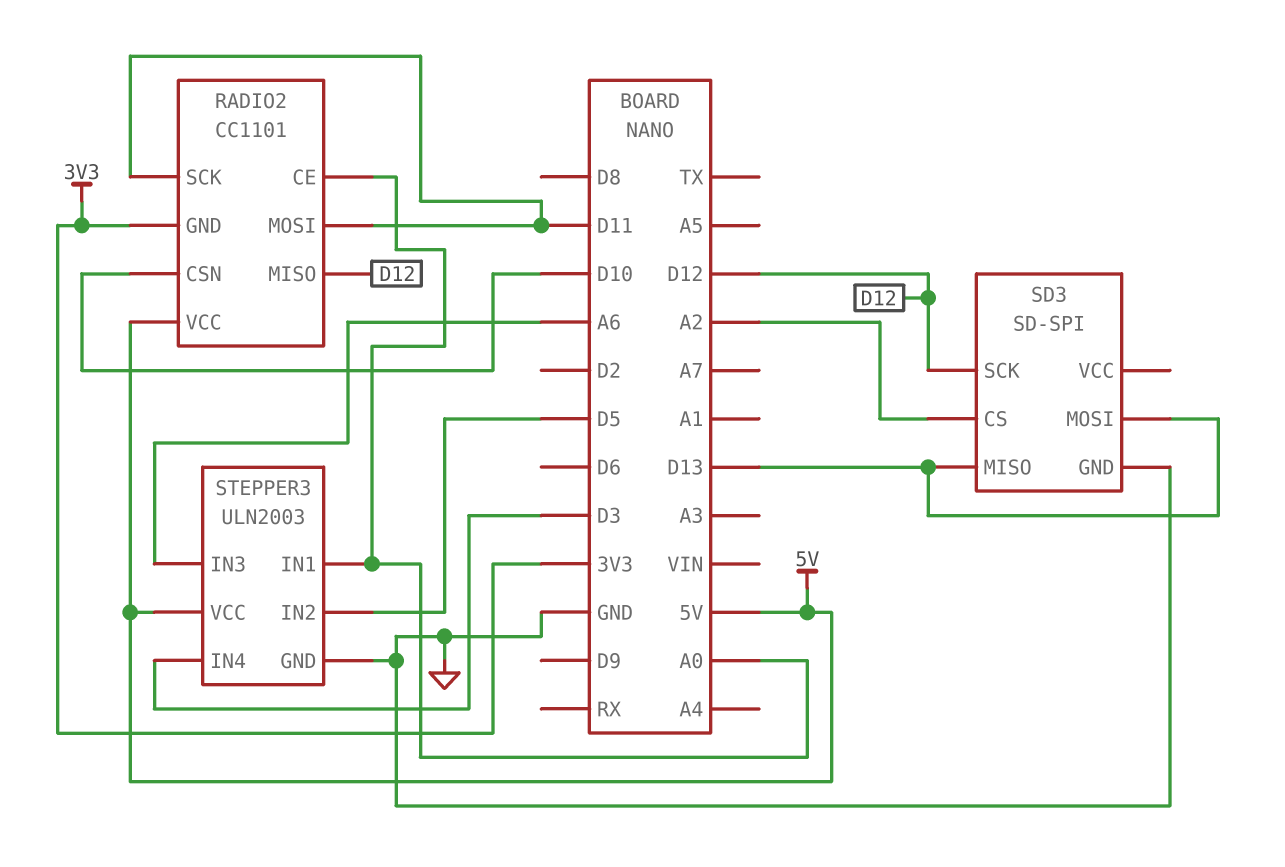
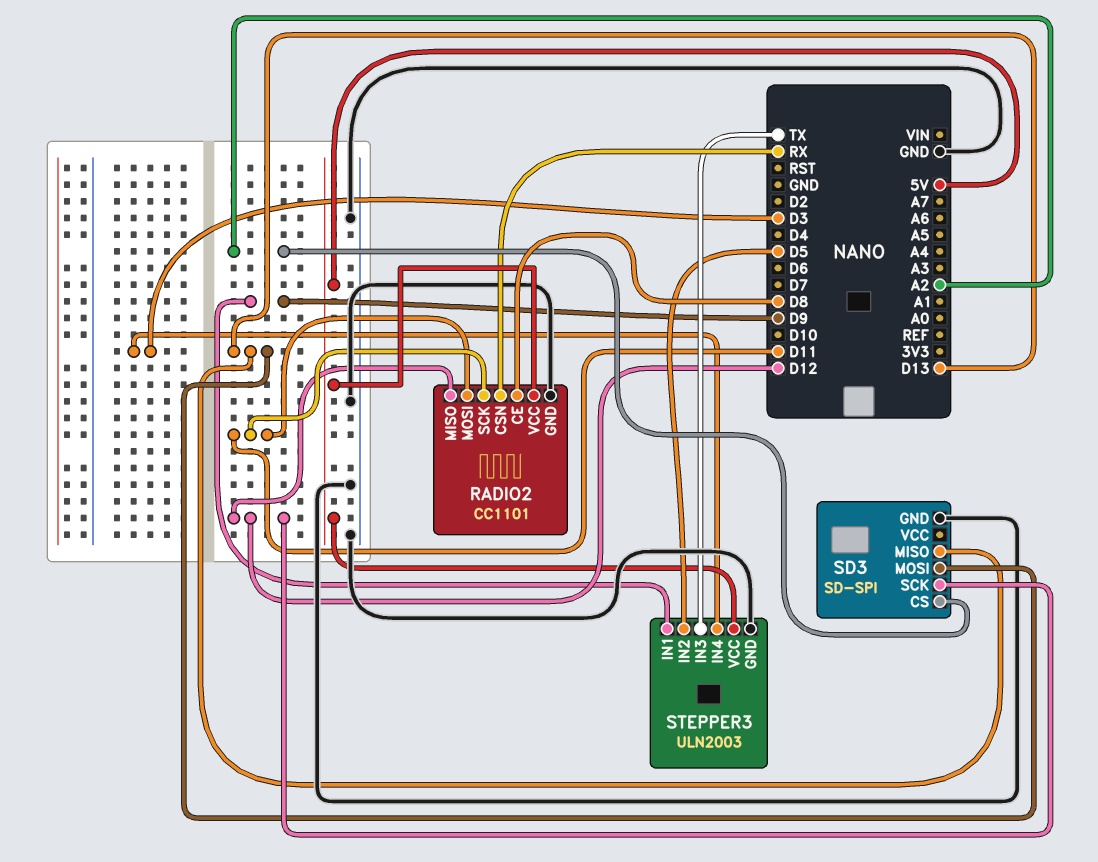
RADIO2 pin CE: A0 -> D8
RADIO2 pin CSN: D10 -> RX
RADIO2 pin GND: 3V3 -> GND
STEPPER3 pin IN1: A0 -> D9
STEPPER3 pin IN3: A6 -> TX

